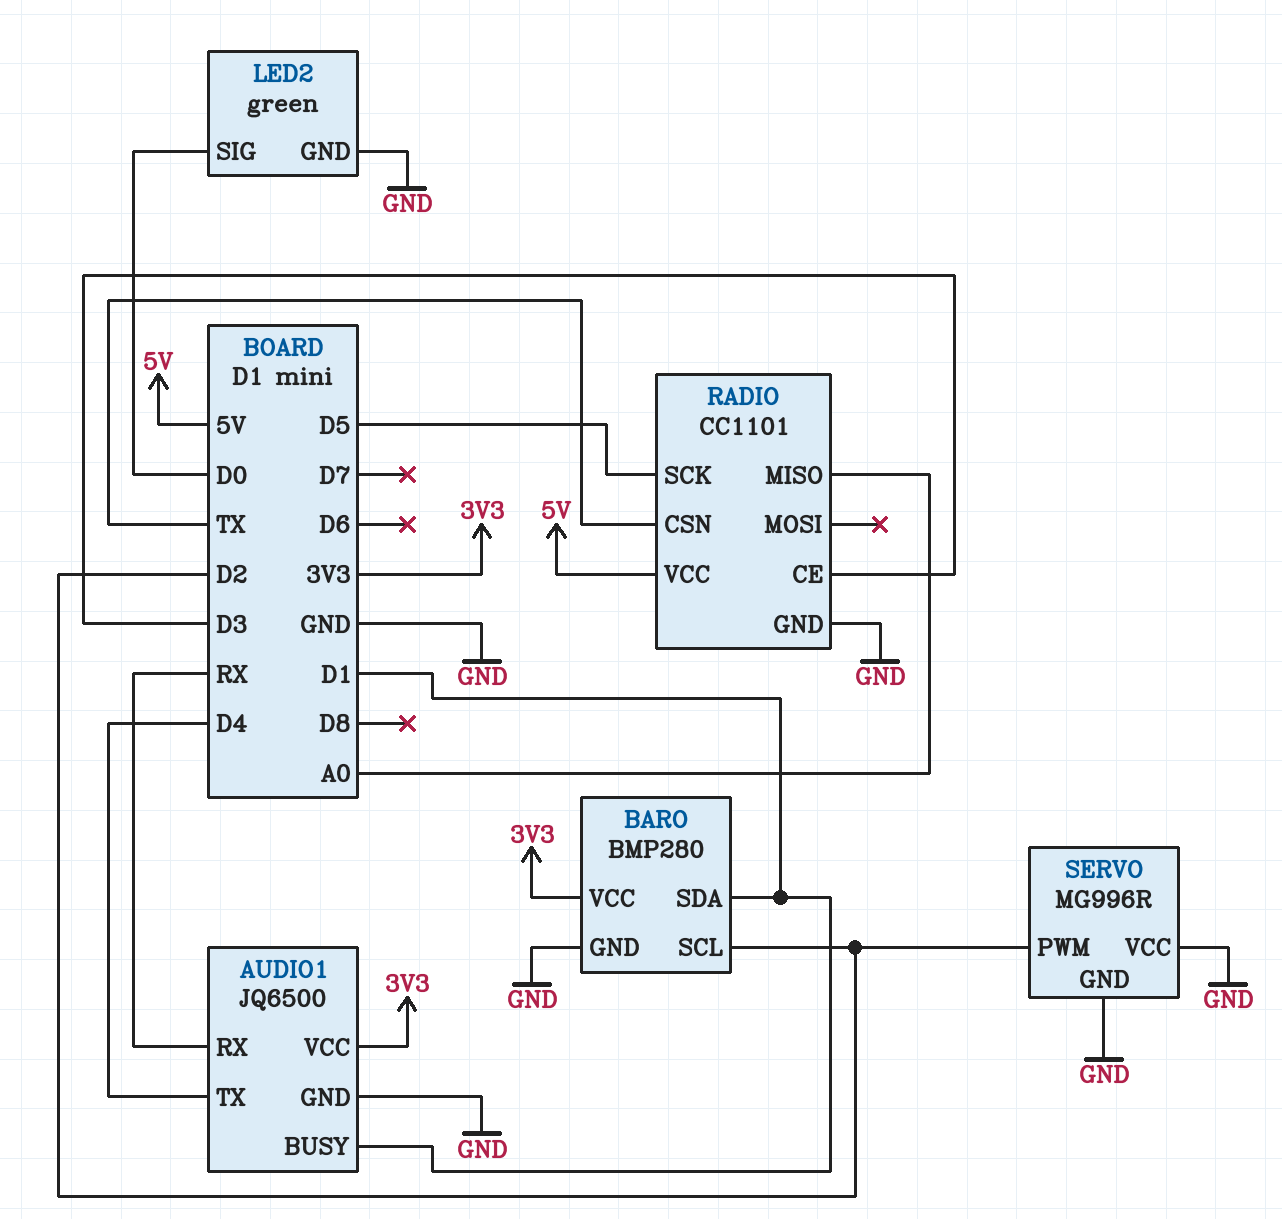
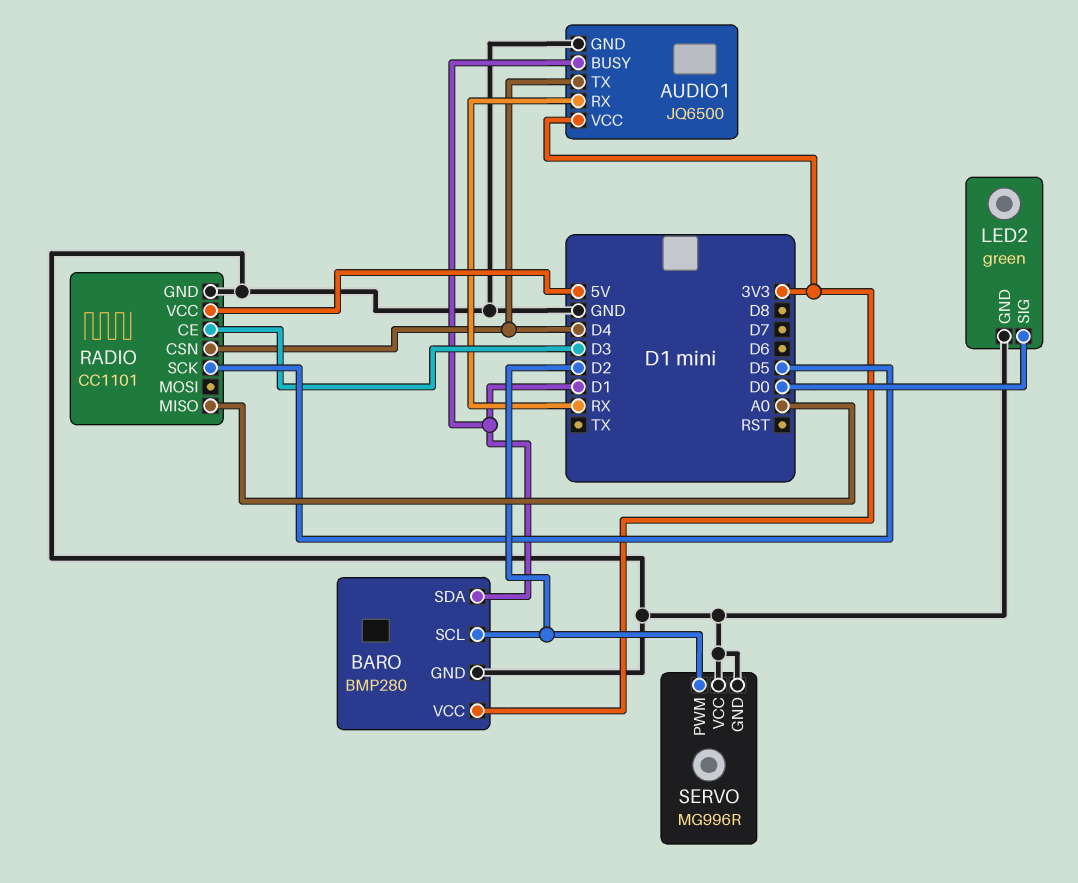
RADIO pin CSN: TX -> D4

